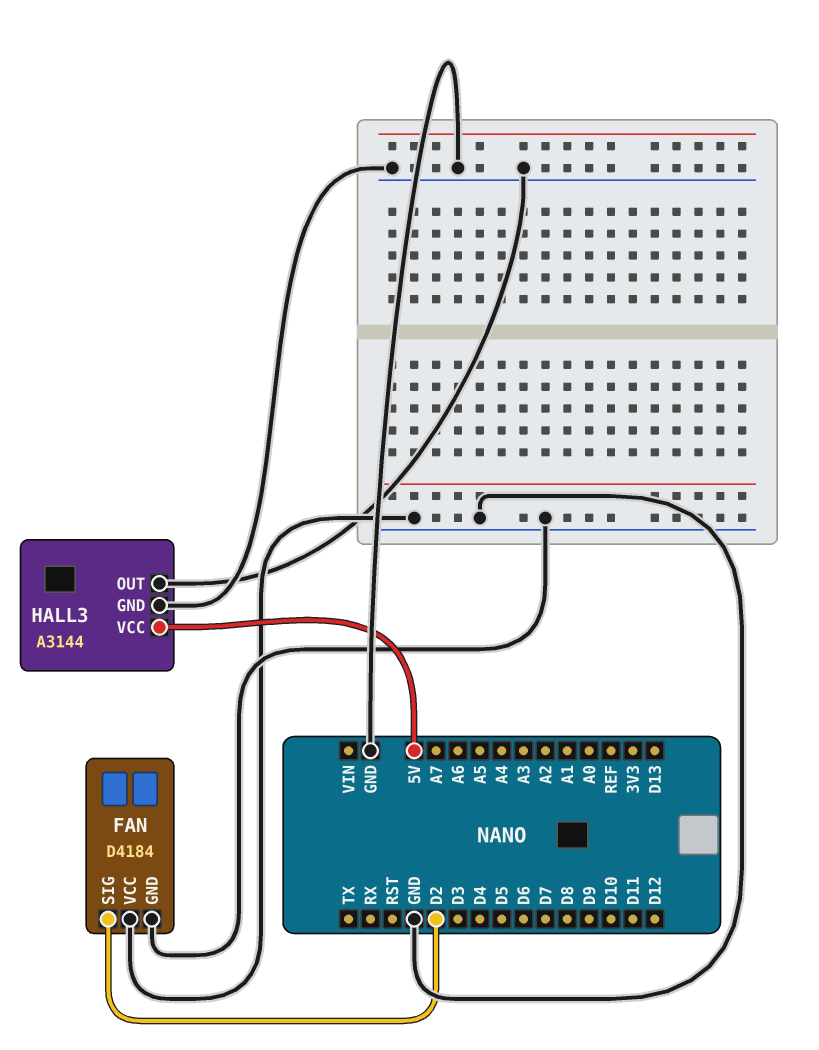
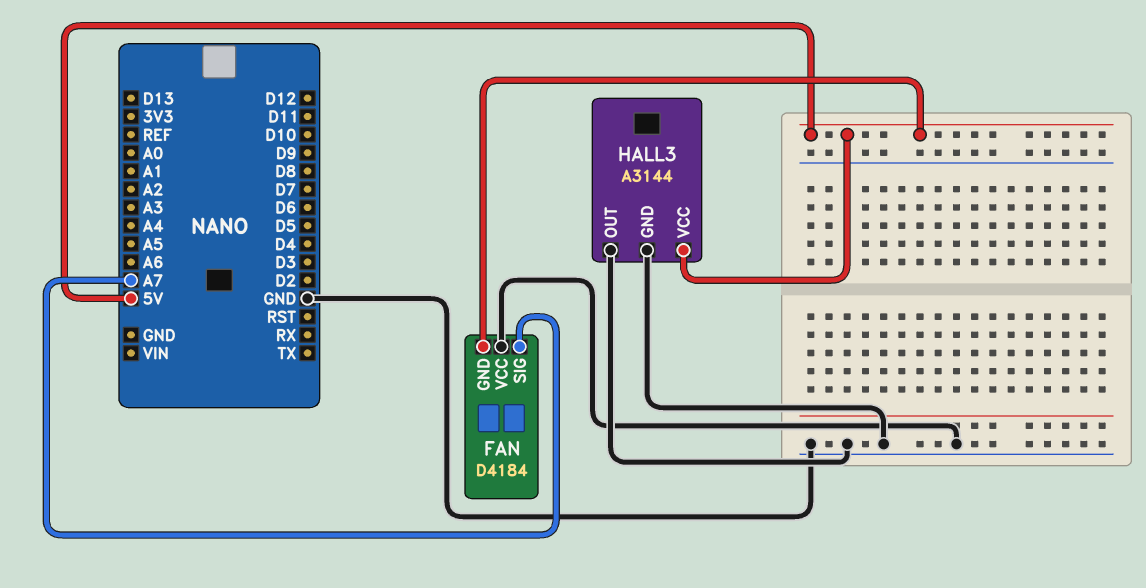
FAN pin GND: GND -> 5V
FAN pin SIG: D2 -> A7

